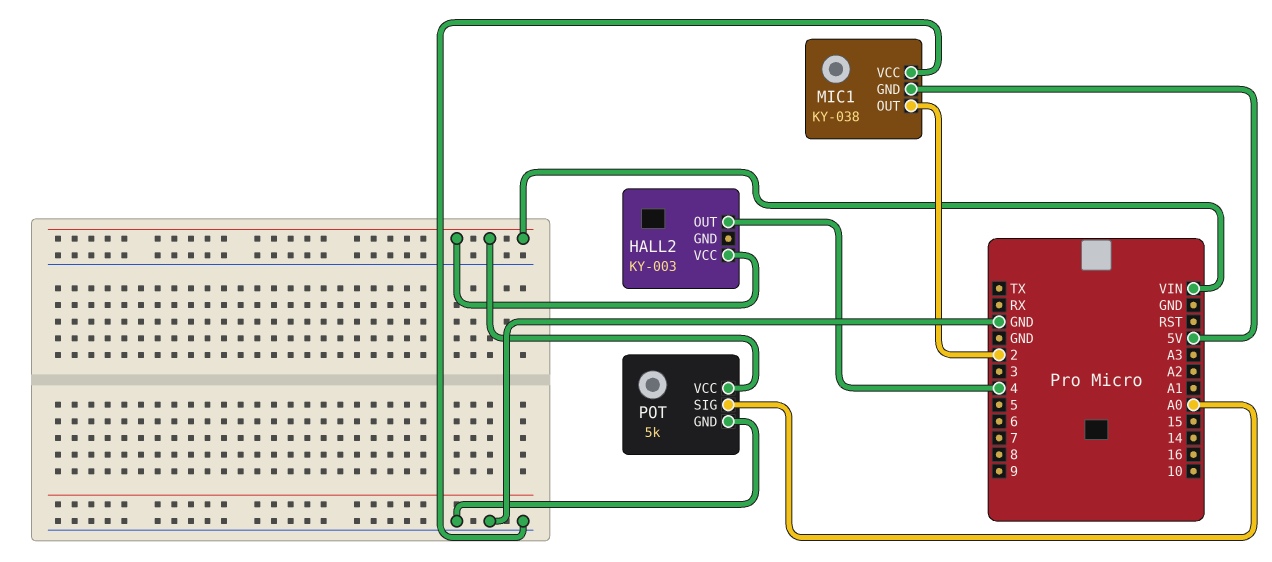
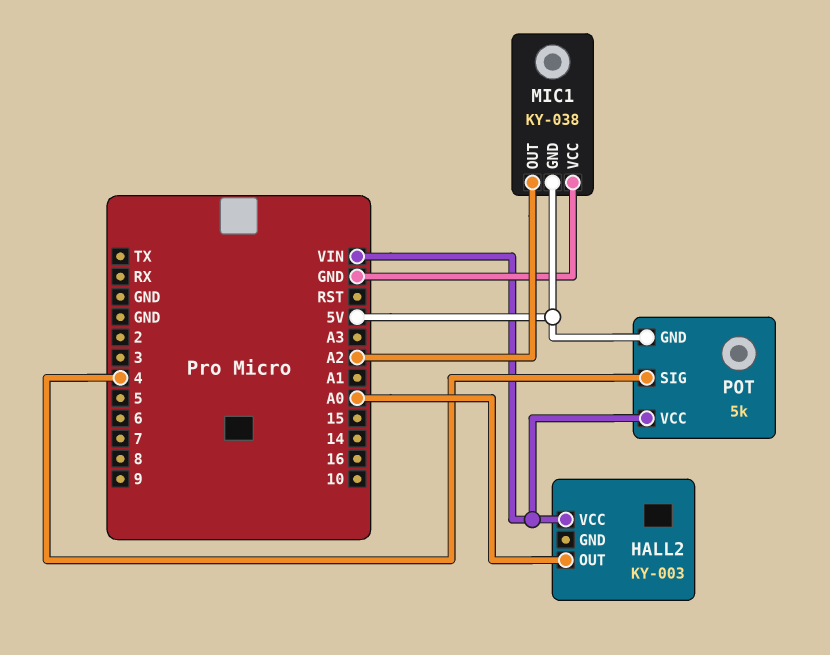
HALL2 pin OUT: 4 -> A0
MIC1 pin OUT: 2 -> A2
POT pin GND: GND -> 5V
POT pin SIG: A0 -> 4

